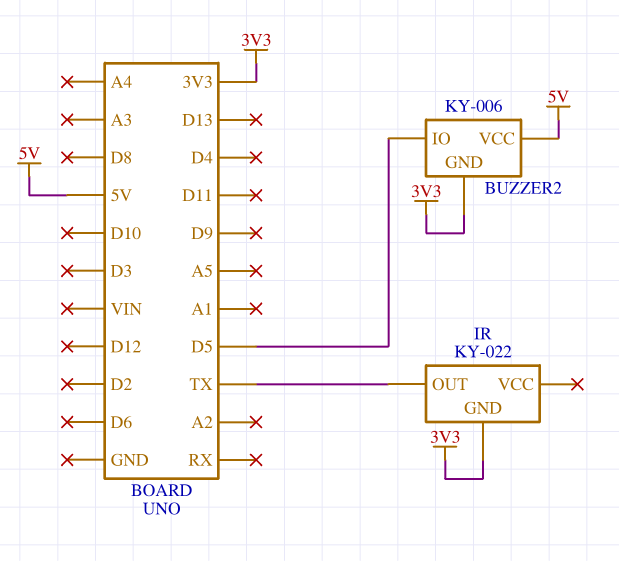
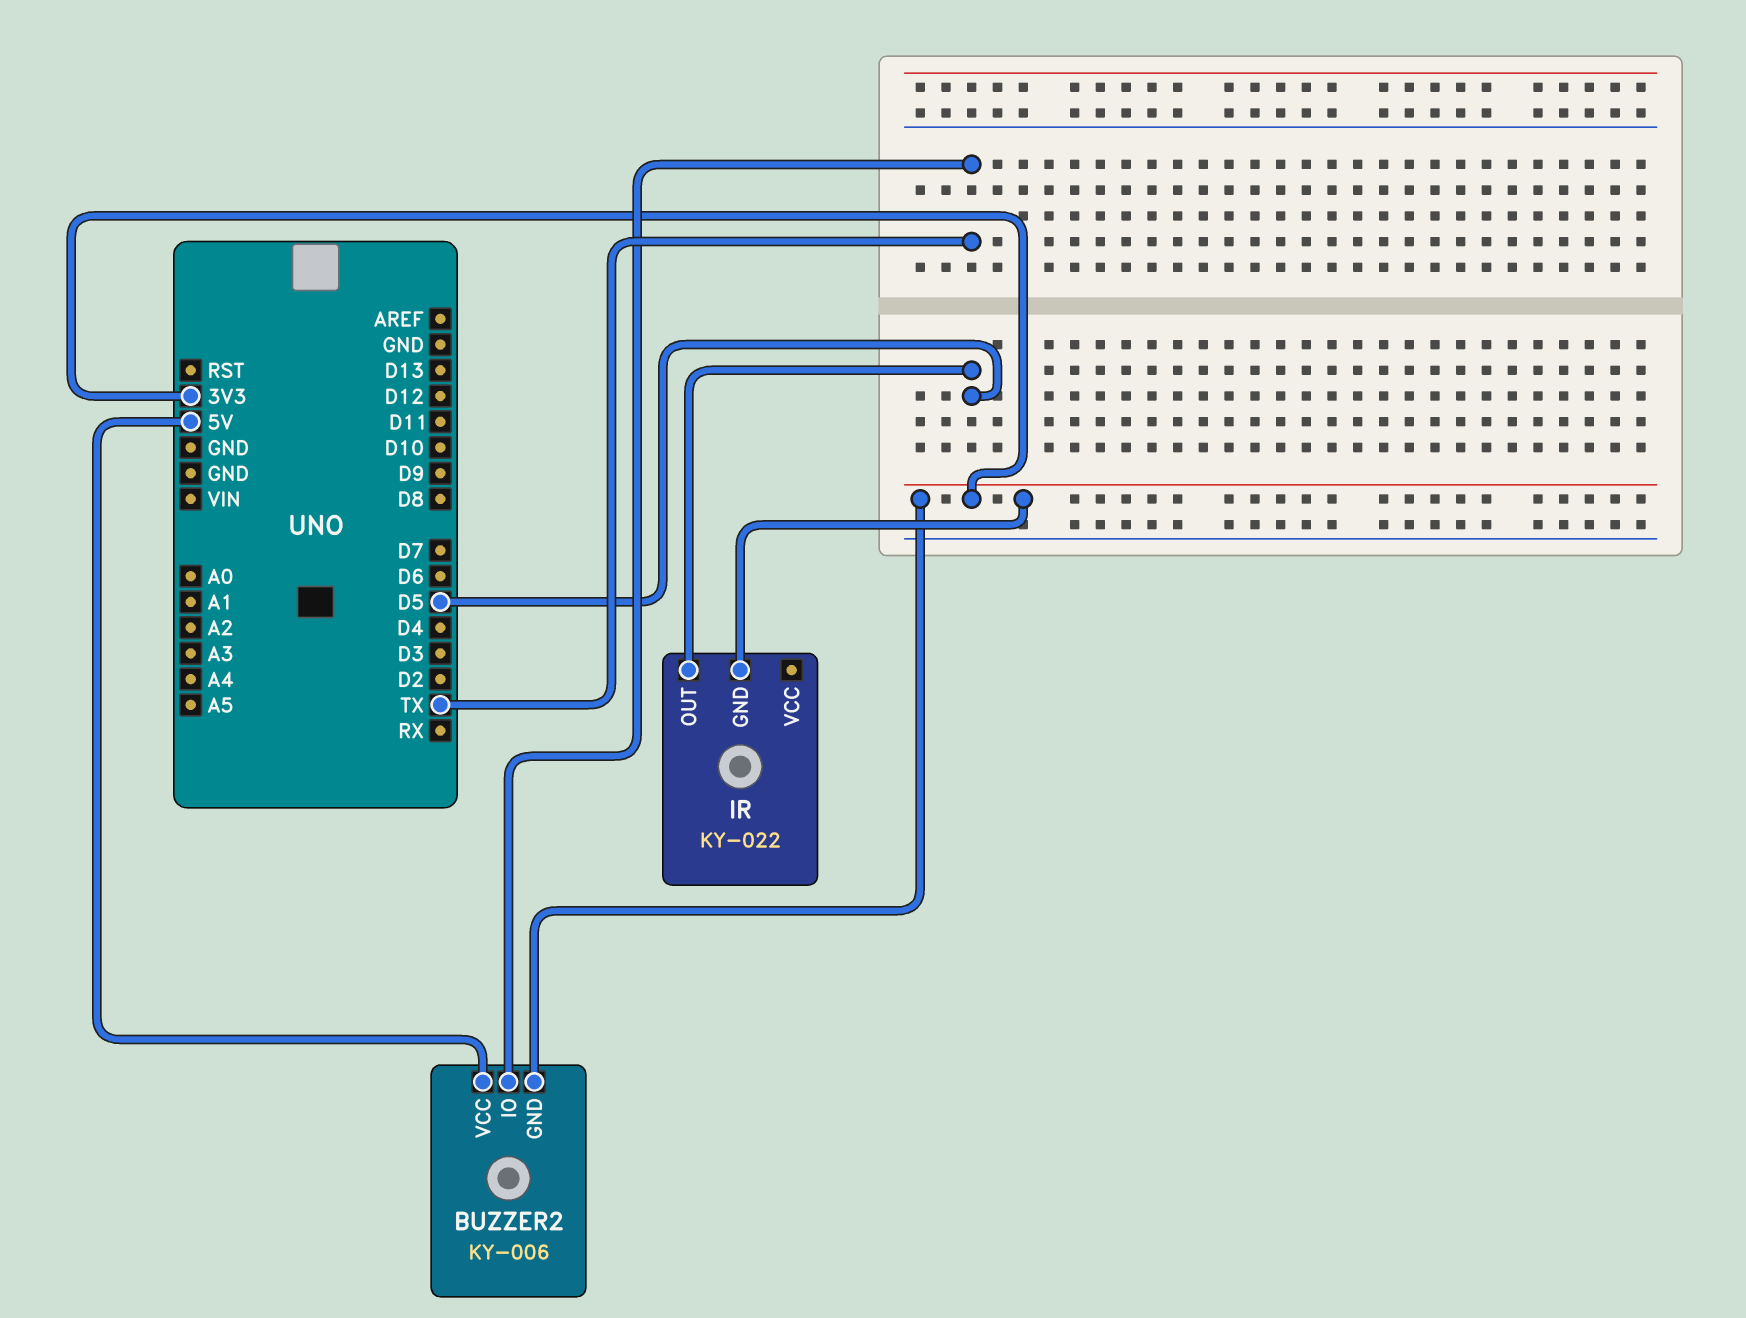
BUZZER2 pin IO: D5 -> TX
IR pin OUT: TX -> D5

